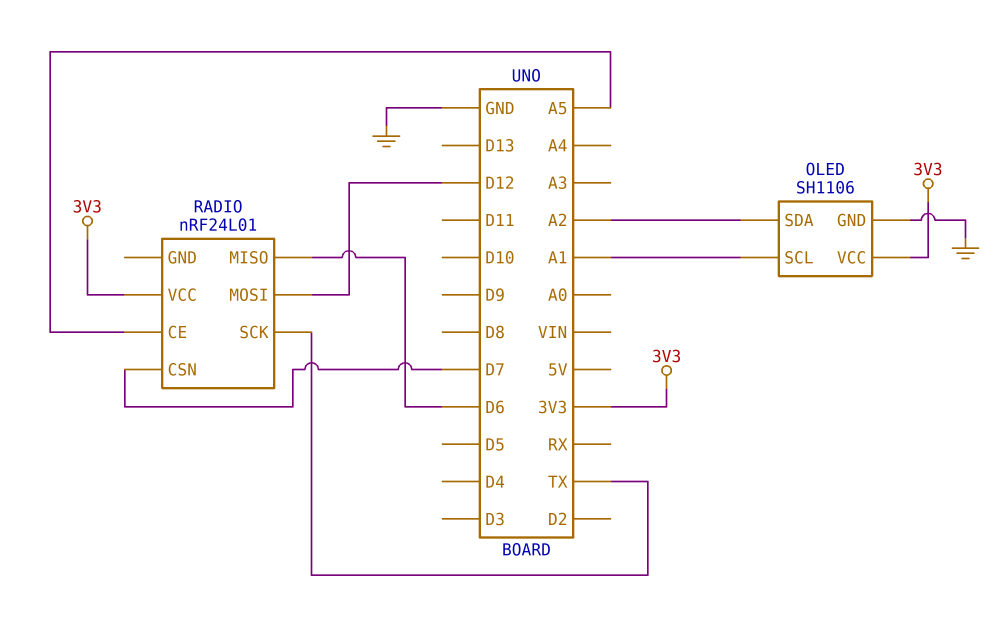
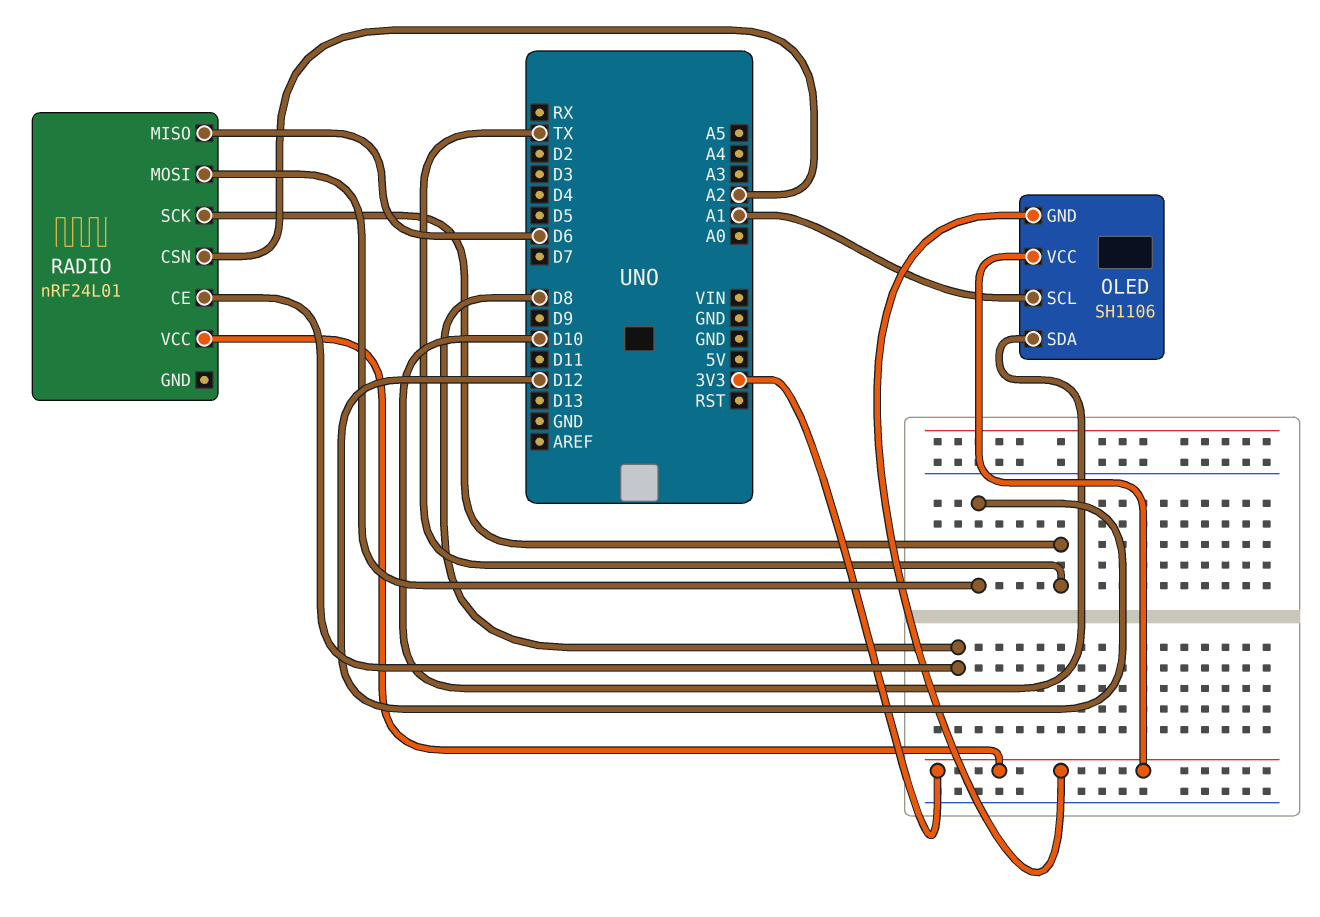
OLED pin GND: GND -> 3V3
OLED pin SDA: A2 -> D10
RADIO pin CE: A5 -> D8
RADIO pin CSN: D7 -> A2

